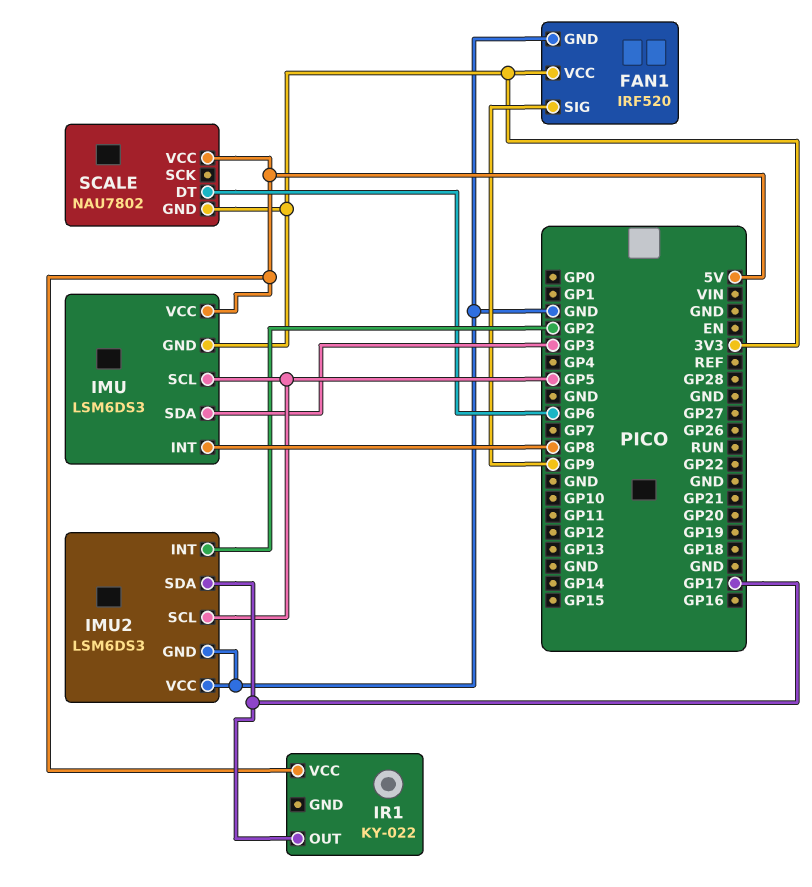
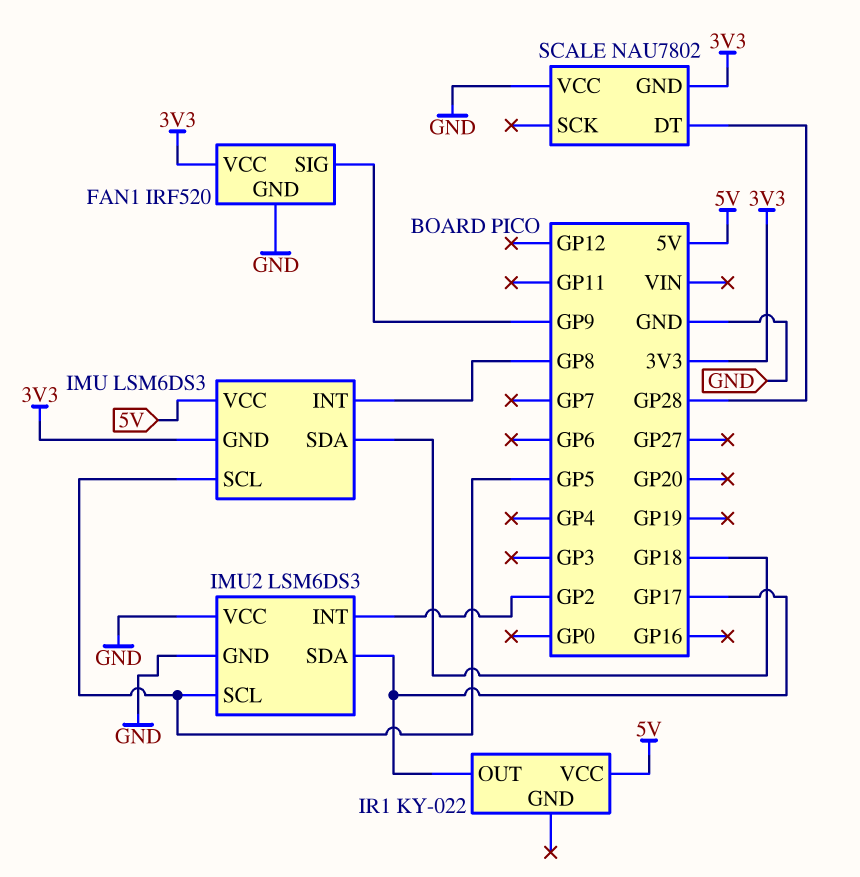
IMU pin SDA: GP3 -> GP18
SCALE pin DT: GP6 -> GP28
SCALE pin VCC: 5V -> GND

